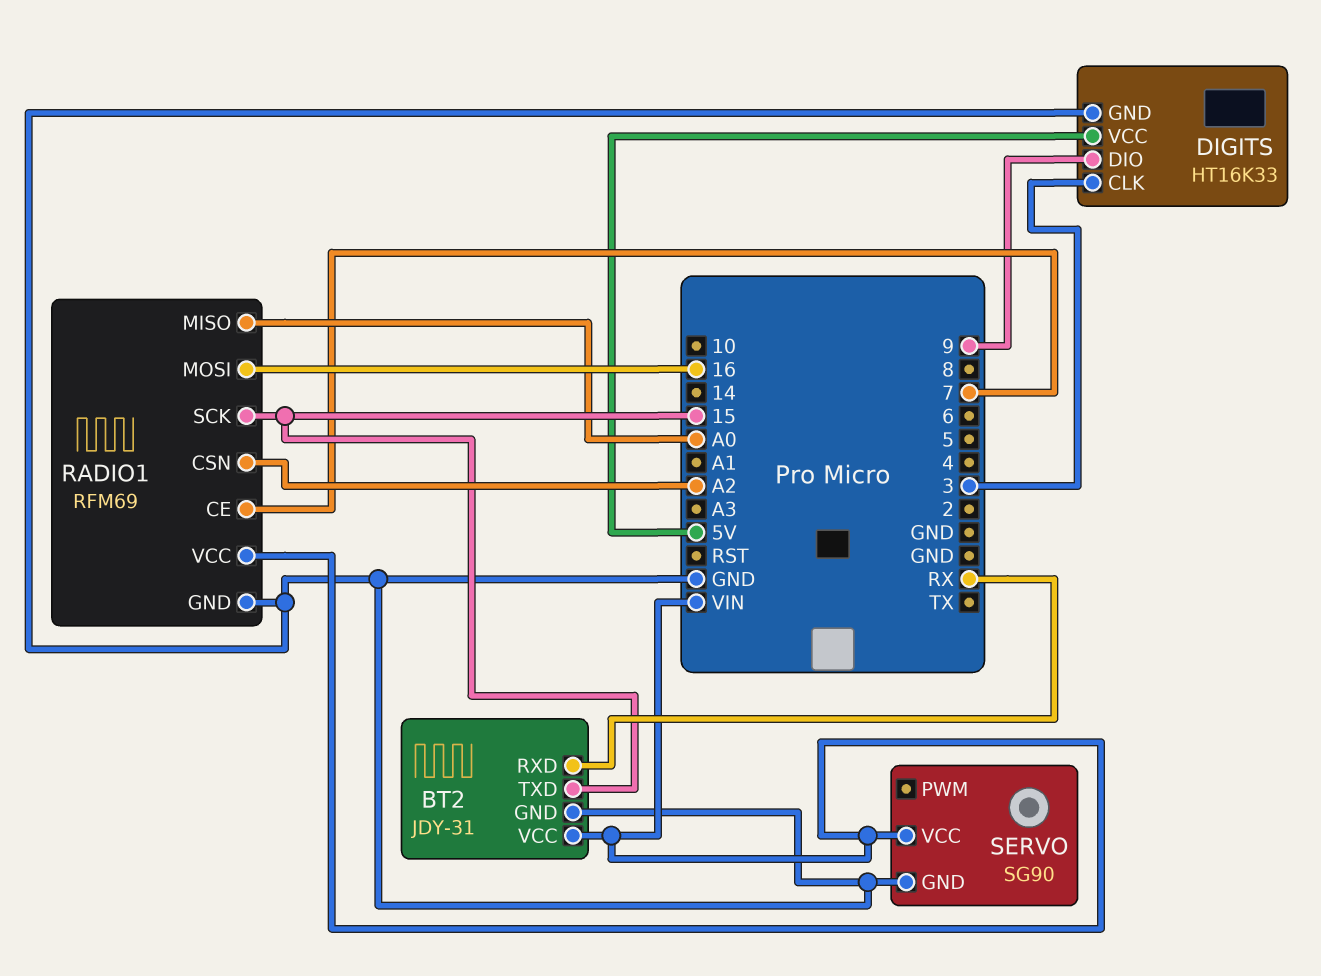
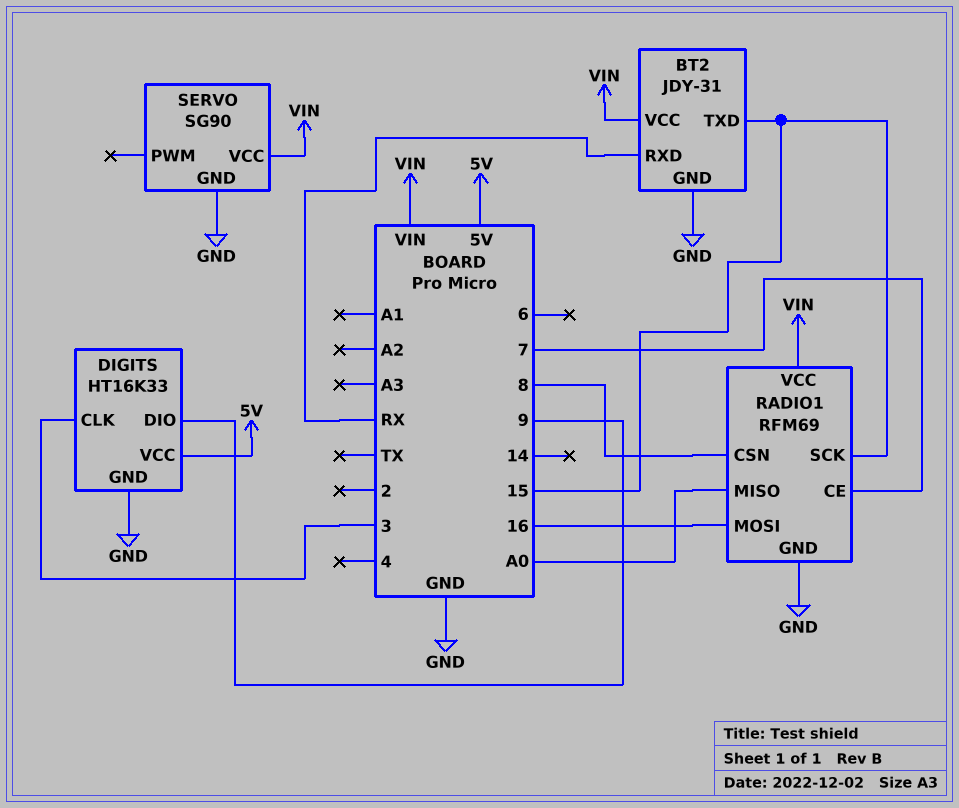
RADIO1 pin CSN: A2 -> 8

